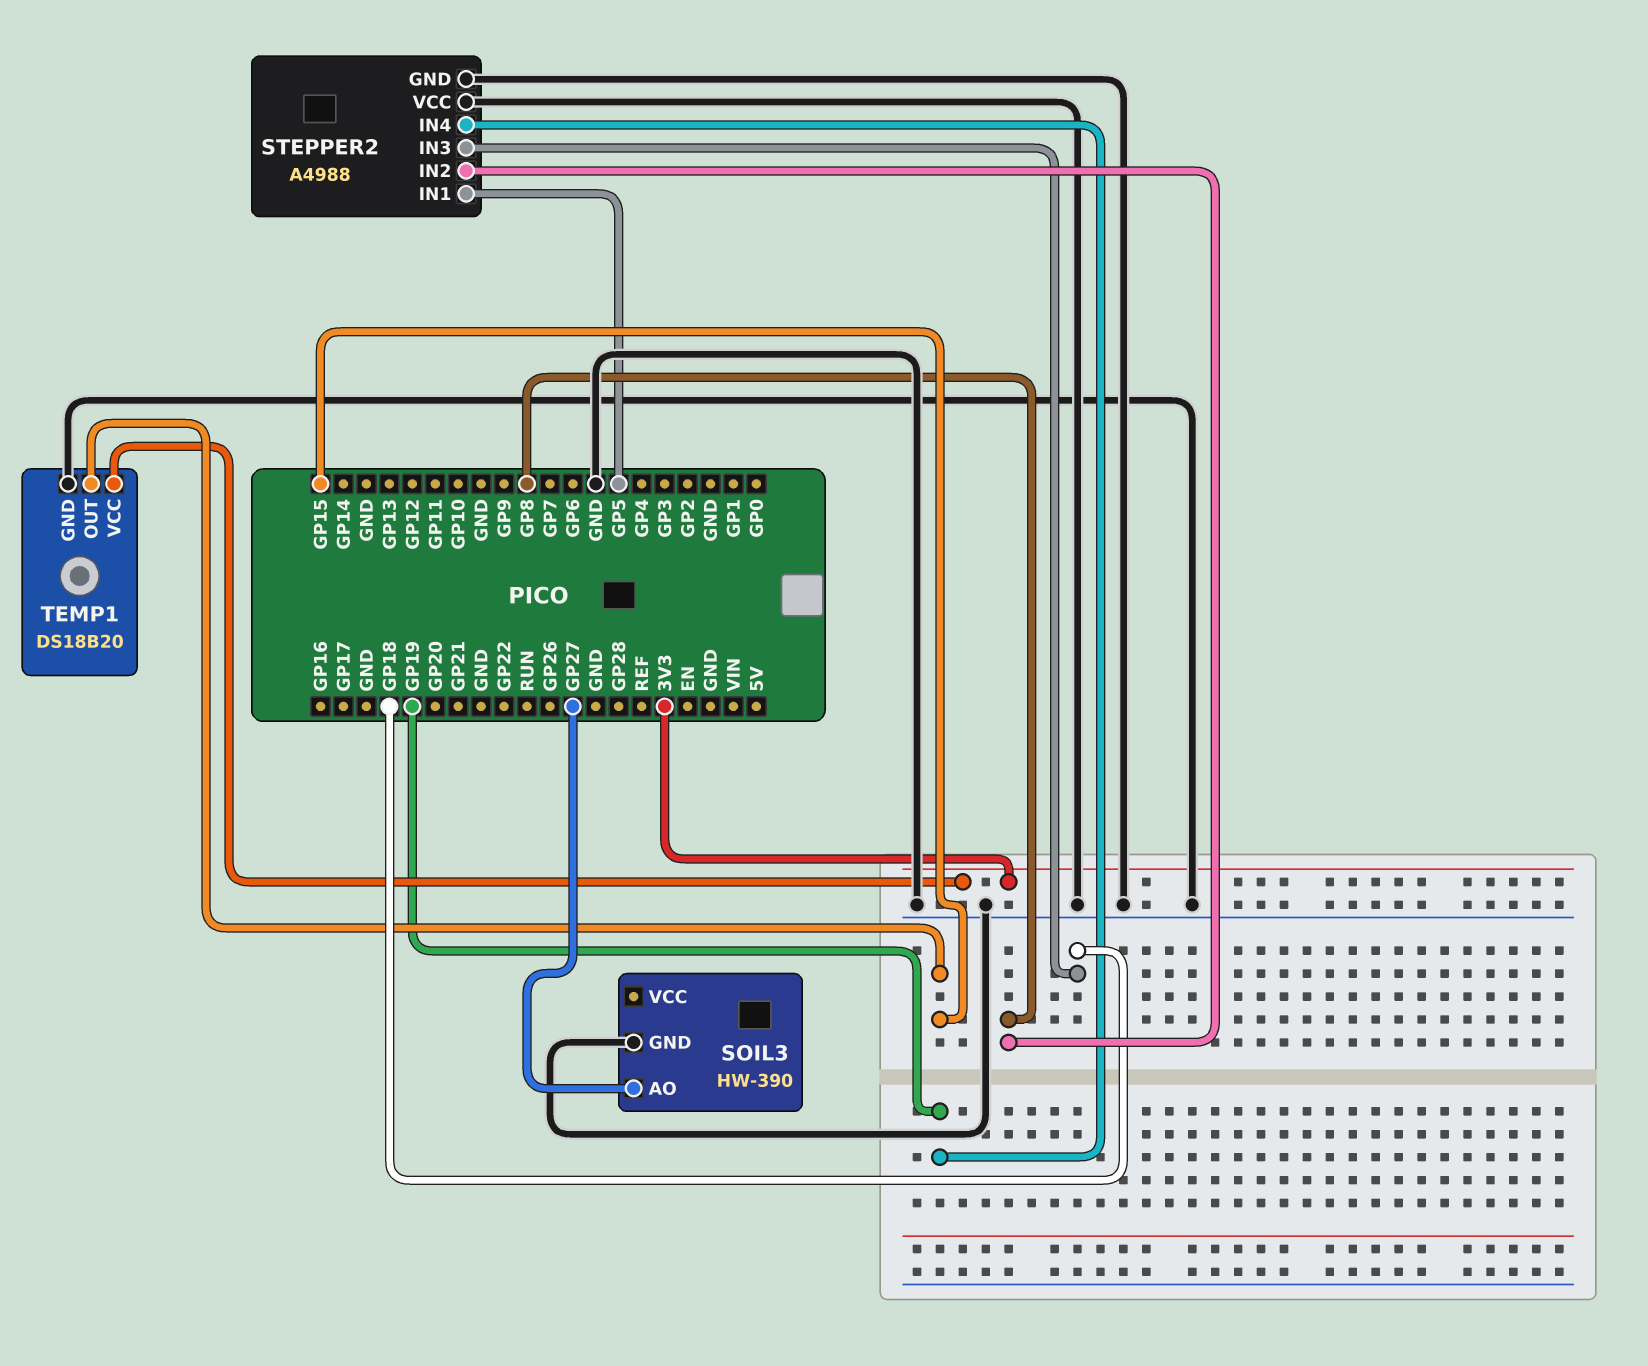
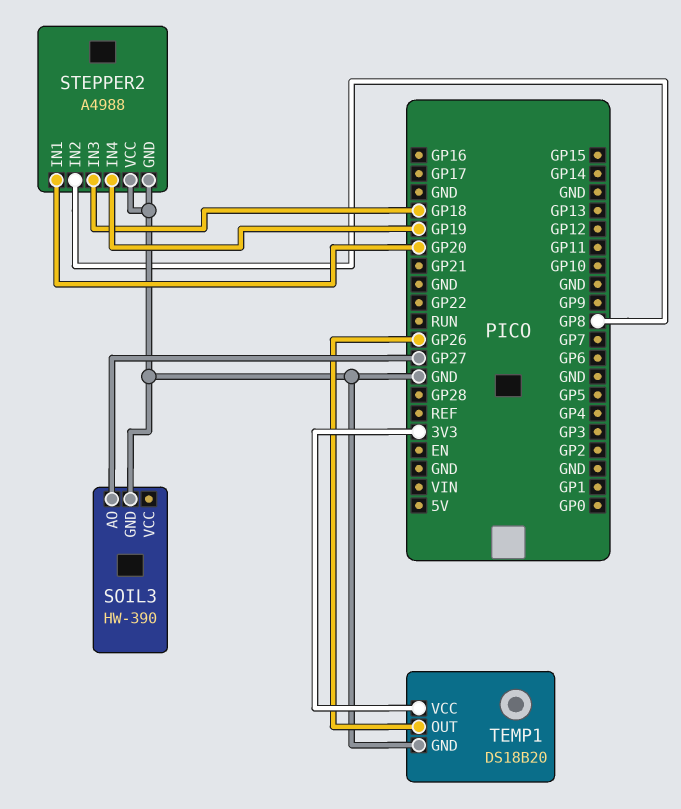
STEPPER2 pin IN1: GP5 -> GP20
TEMP1 pin OUT: GP15 -> GP26

